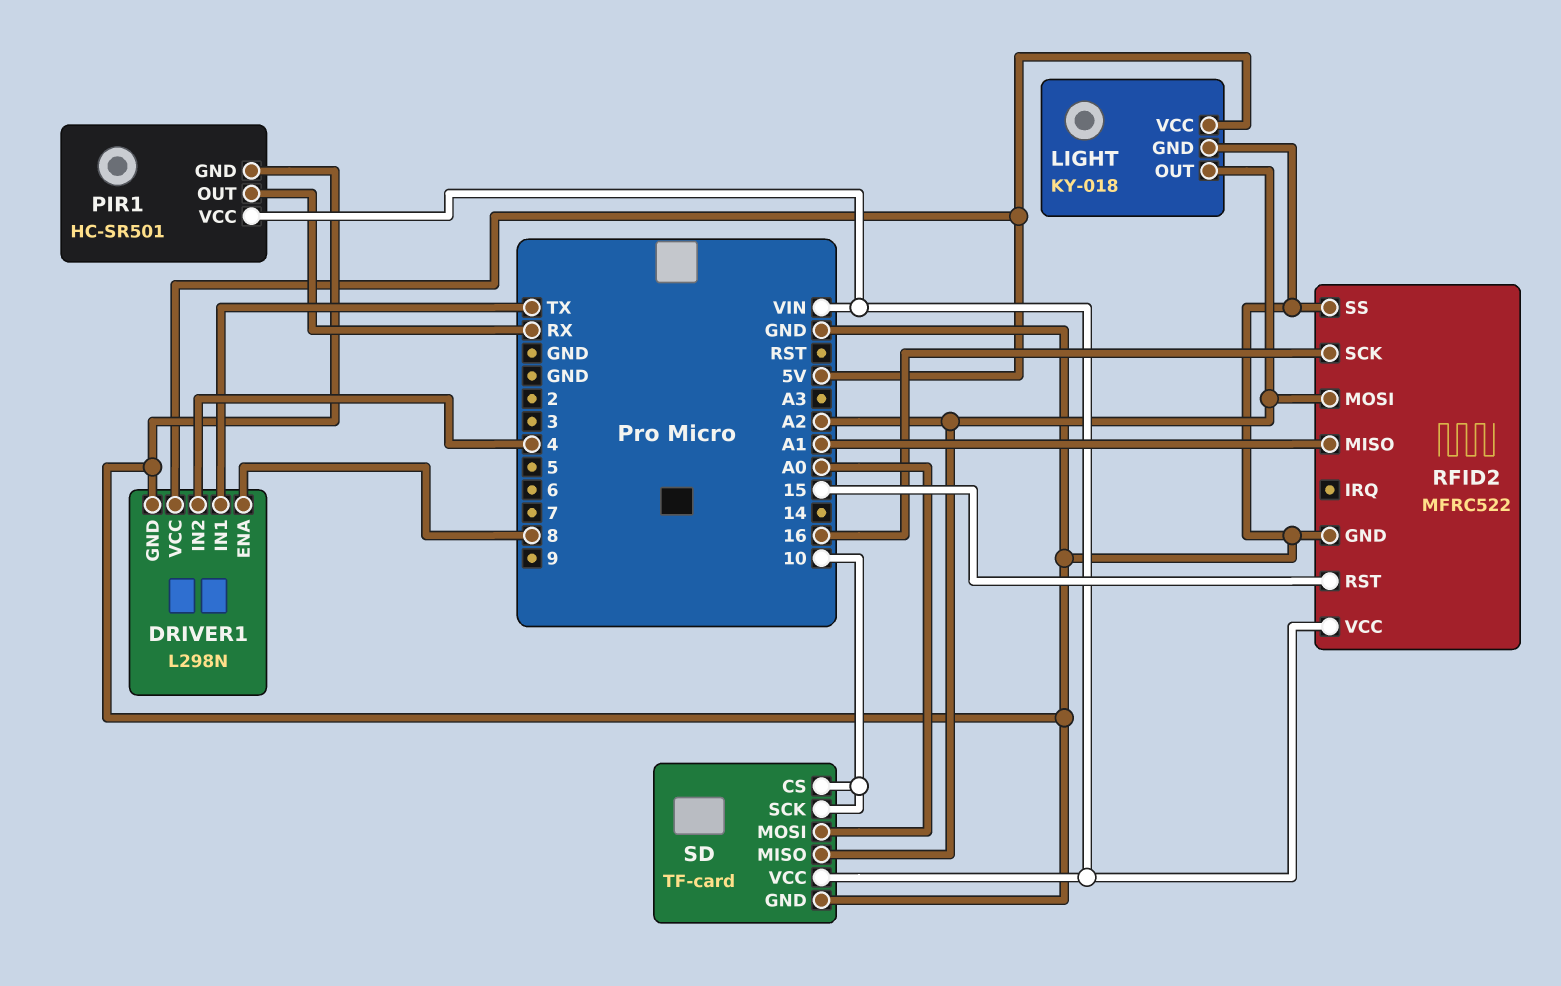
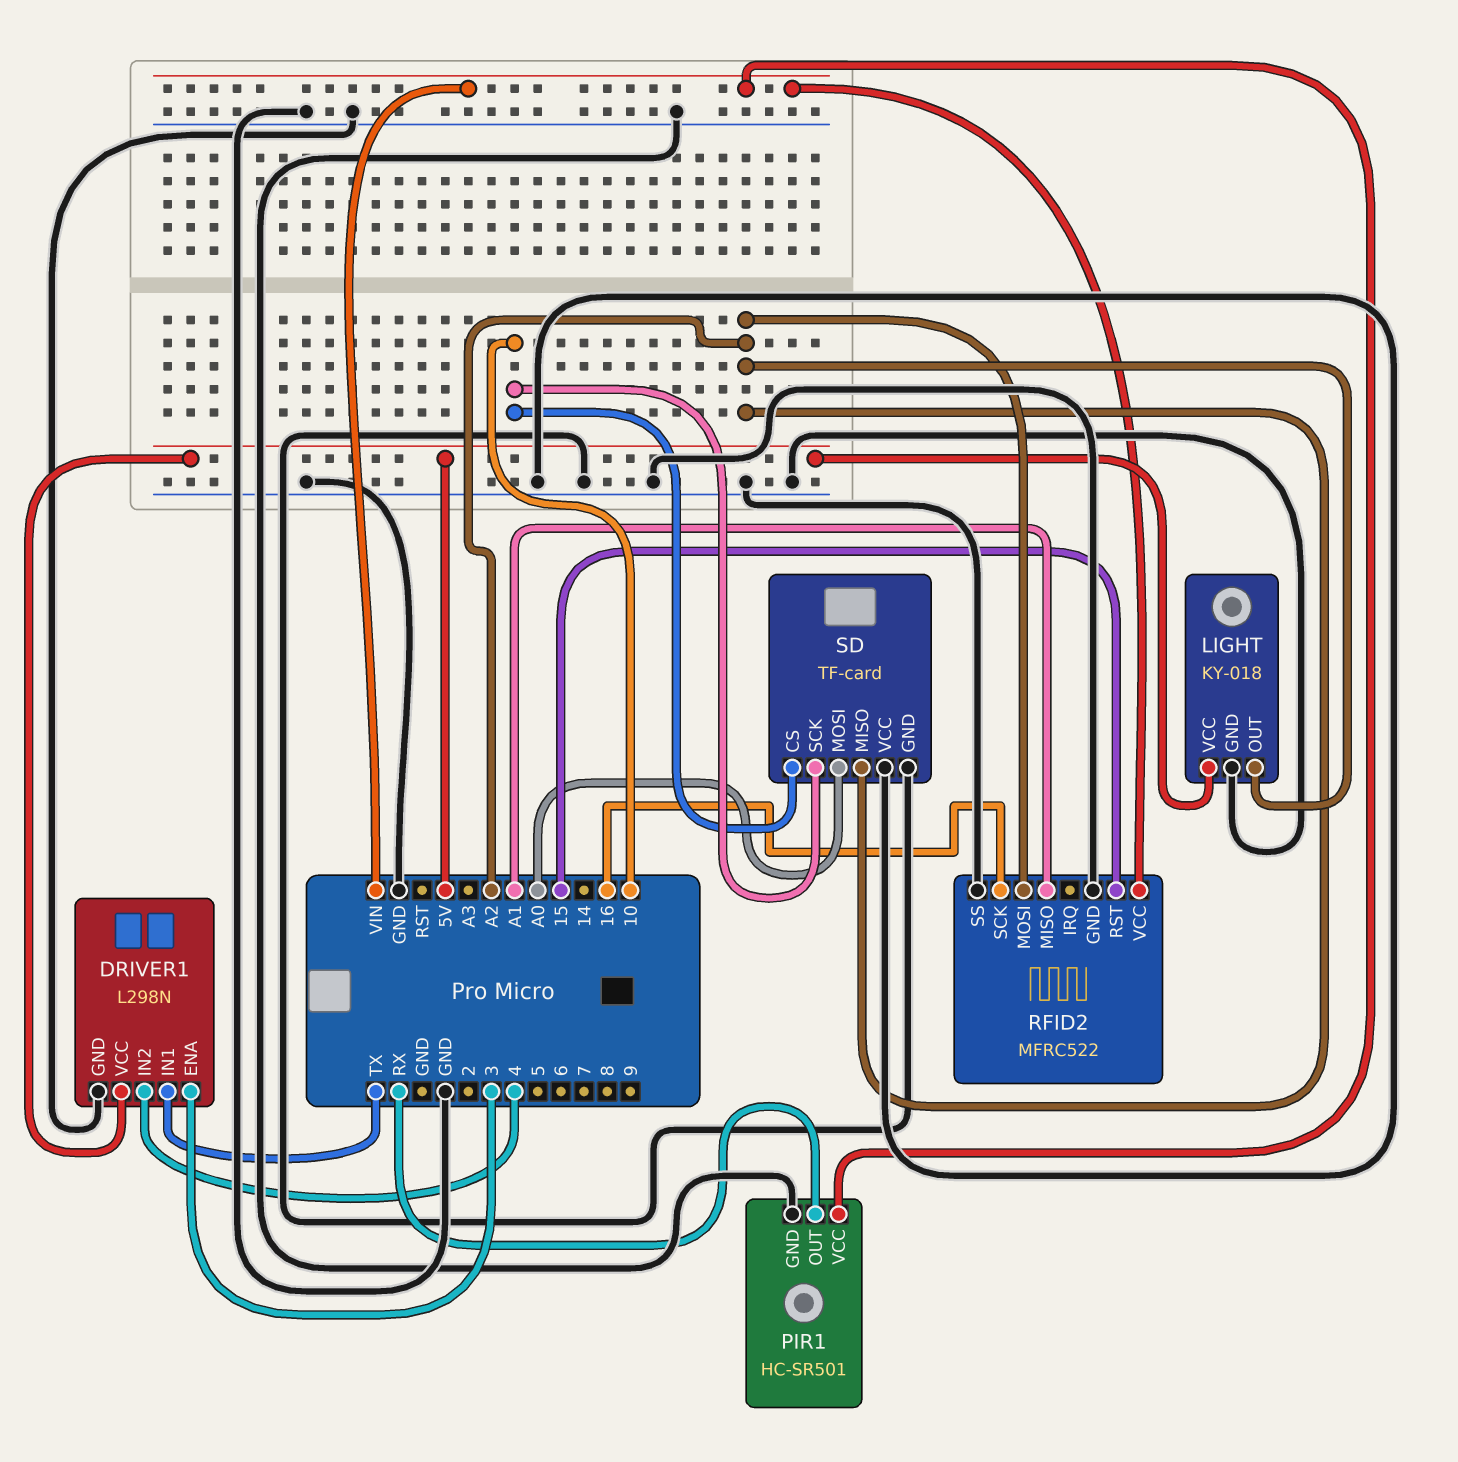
DRIVER1 pin ENA: 8 -> 3
SD pin VCC: VIN -> GND

